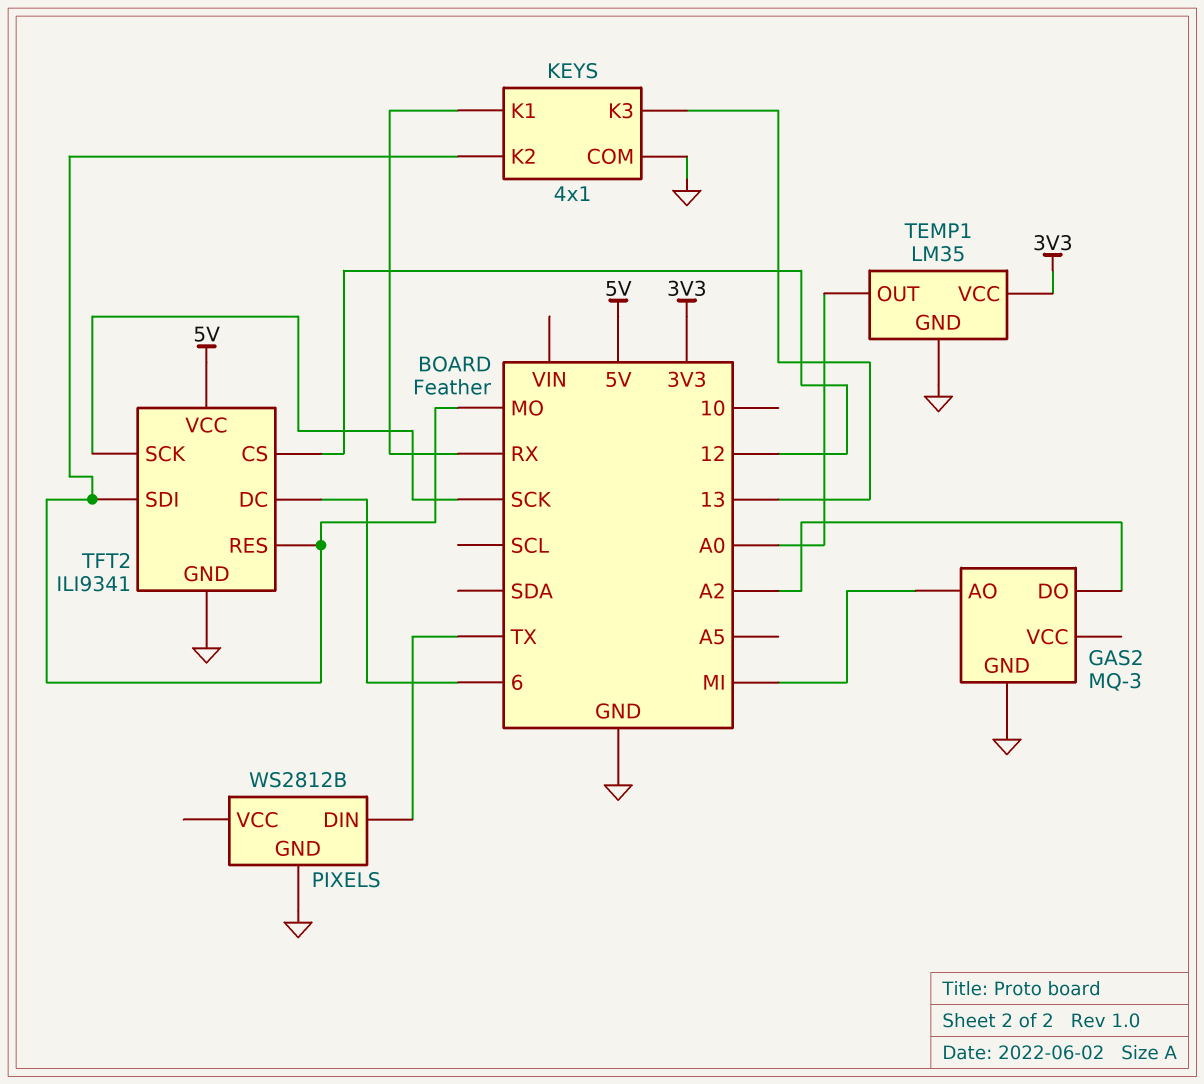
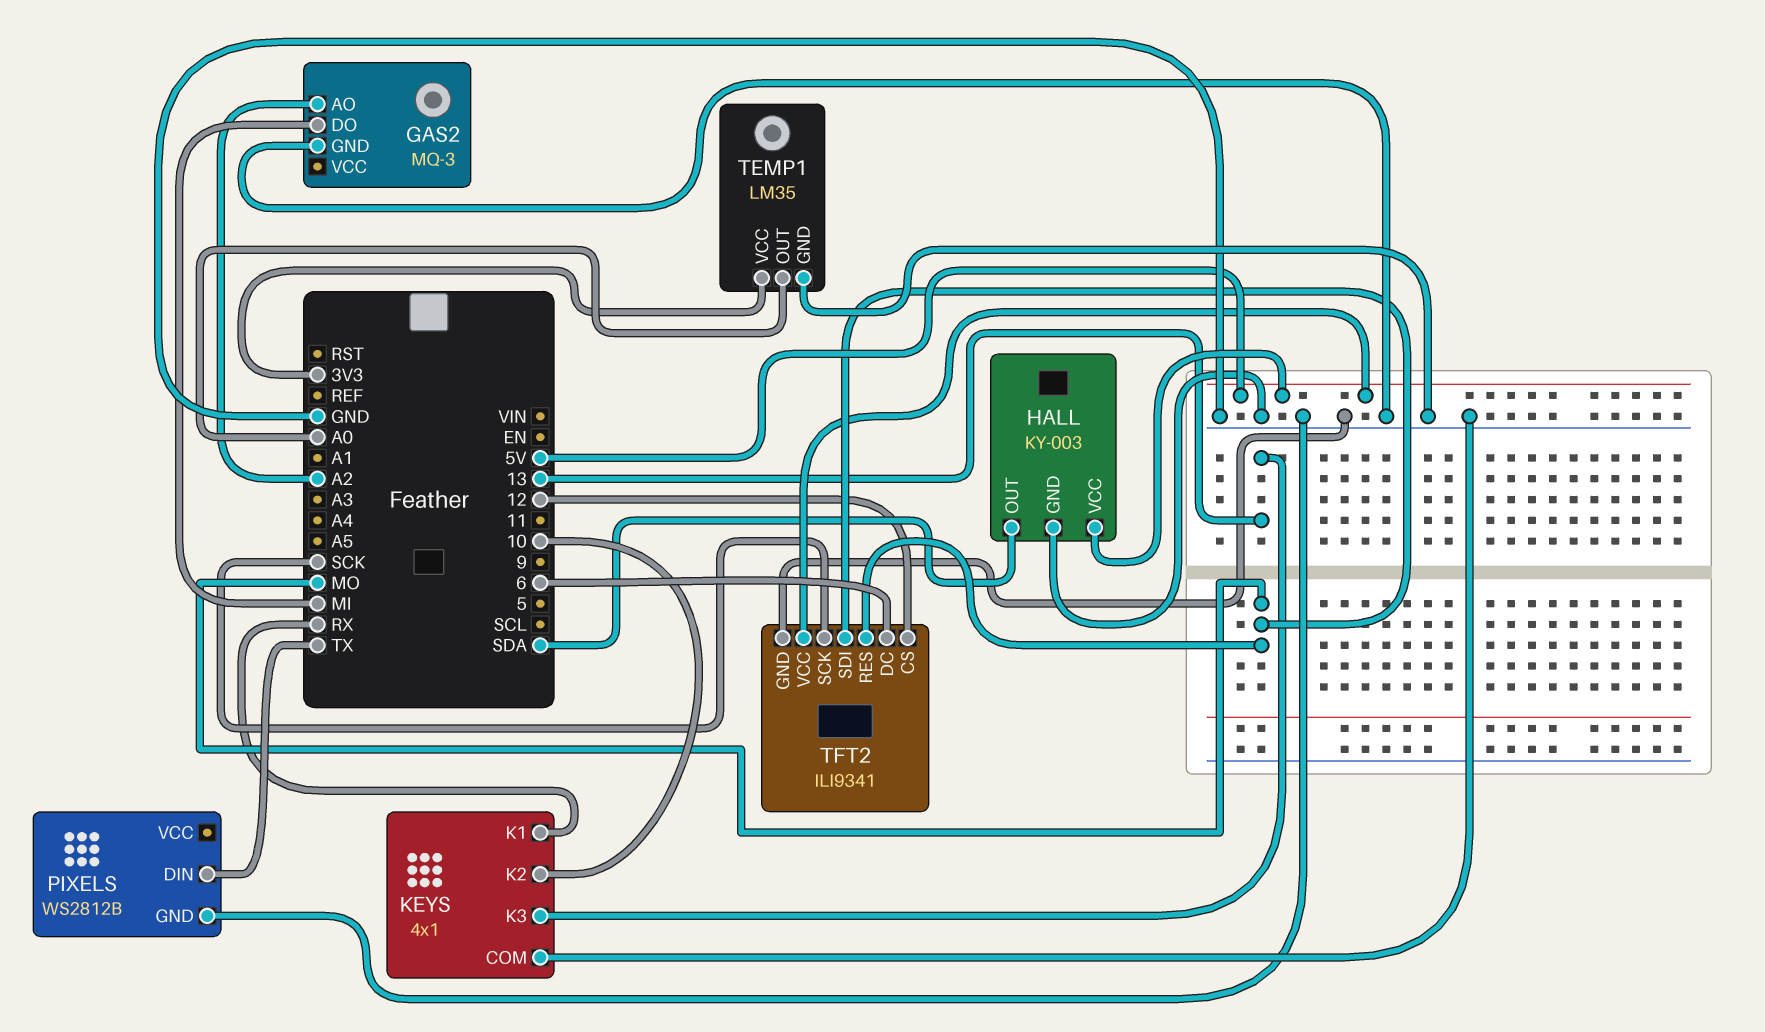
GAS2 pin AO: MI -> A2
GAS2 pin DO: A2 -> MI
HALL: none -> KY-003
HALL pin GND: none -> GND
HALL pin OUT: none -> SDA
HALL pin VCC: none -> 5V
KEYS pin K2: MO -> 10

